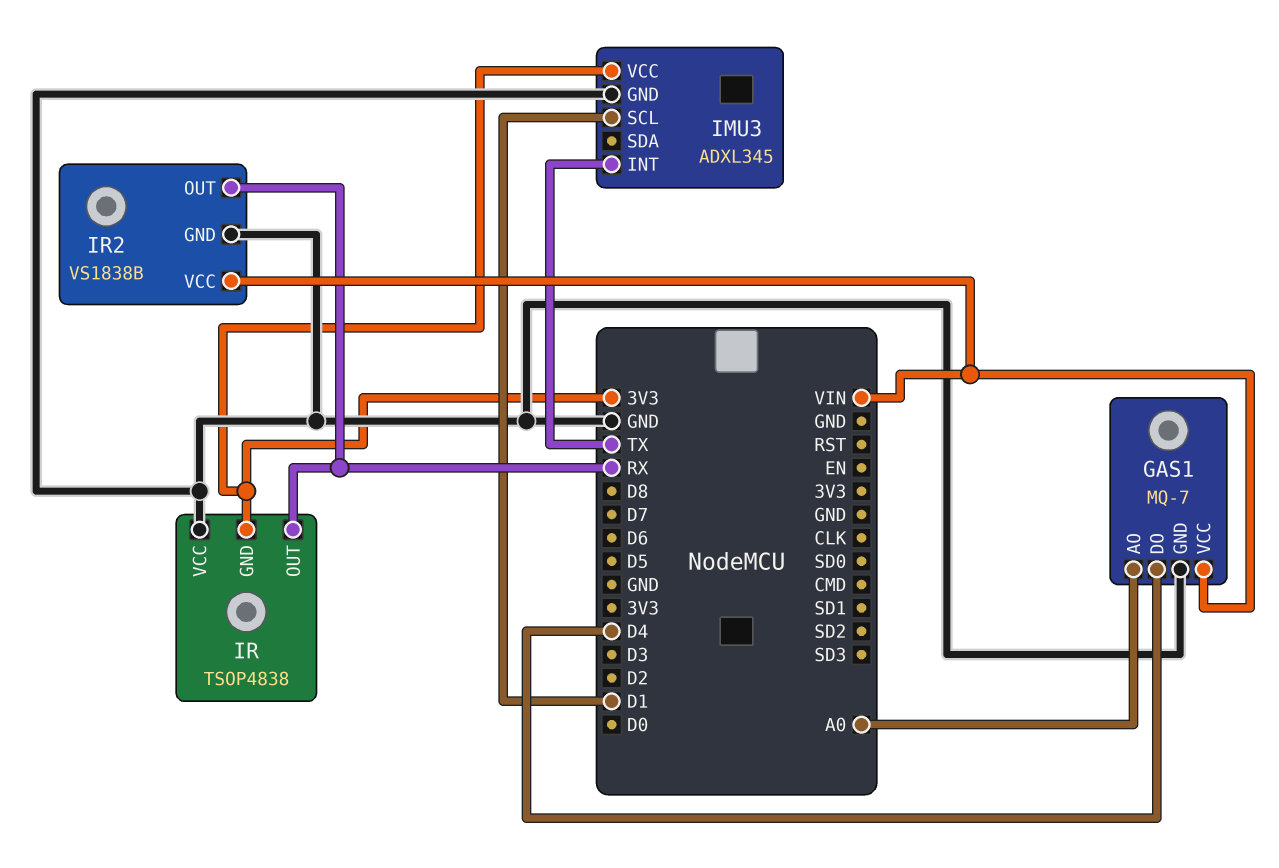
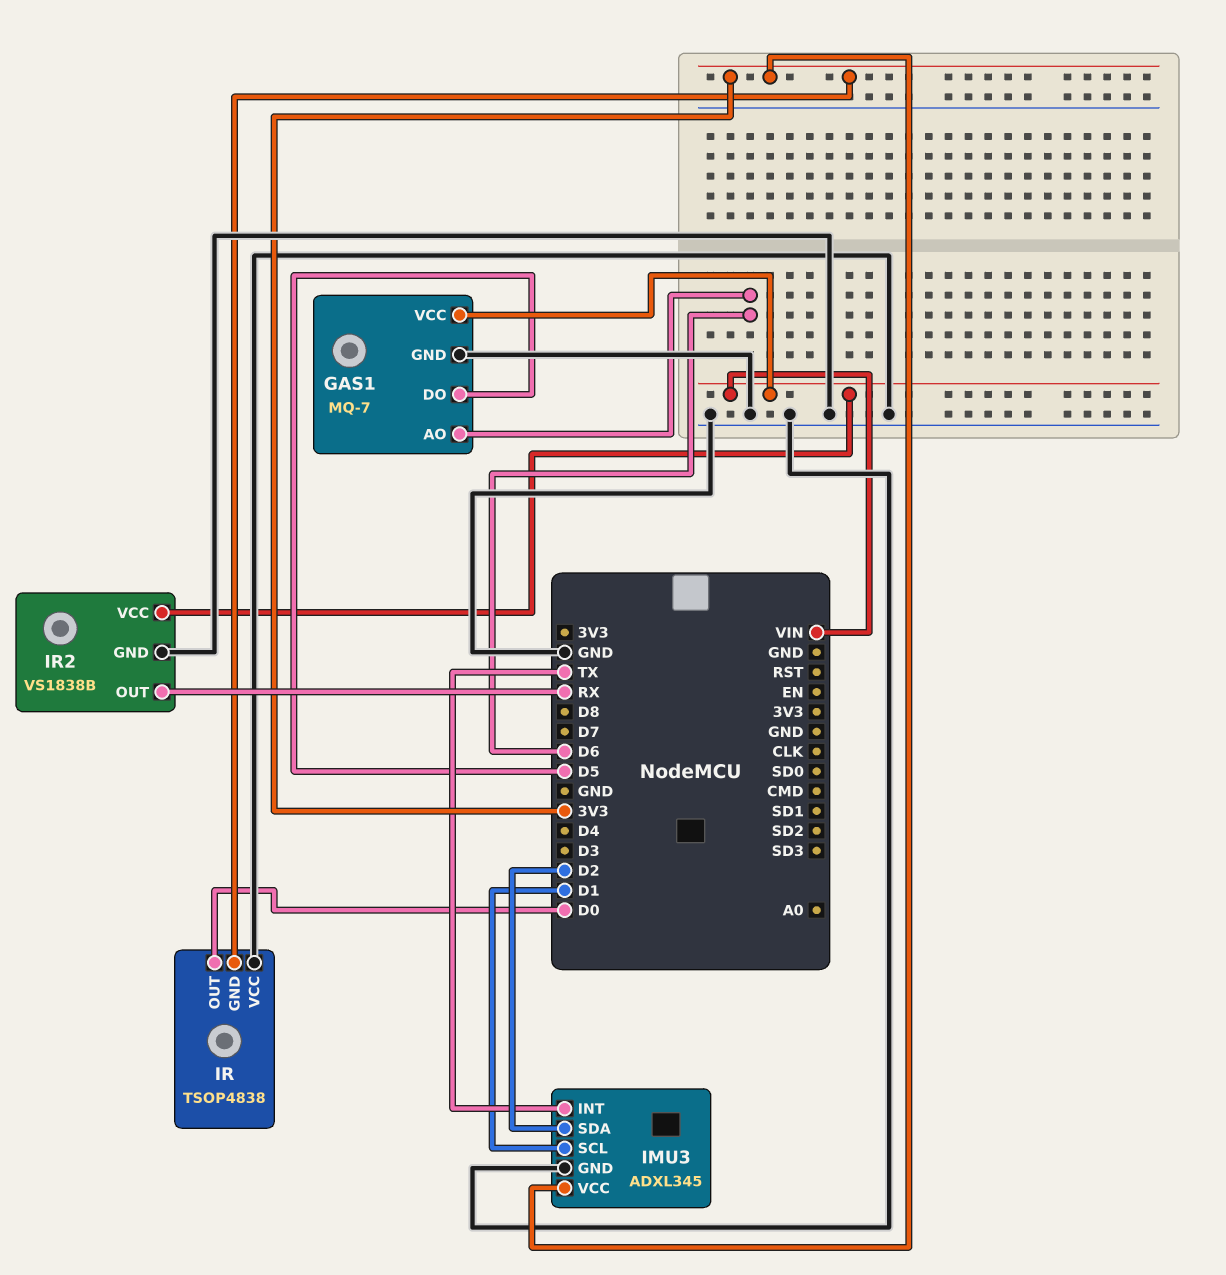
GAS1 pin AO: A0 -> D6
GAS1 pin DO: D4 -> D5
IMU3 pin SDA: none -> D2
IR pin OUT: RX -> D0

